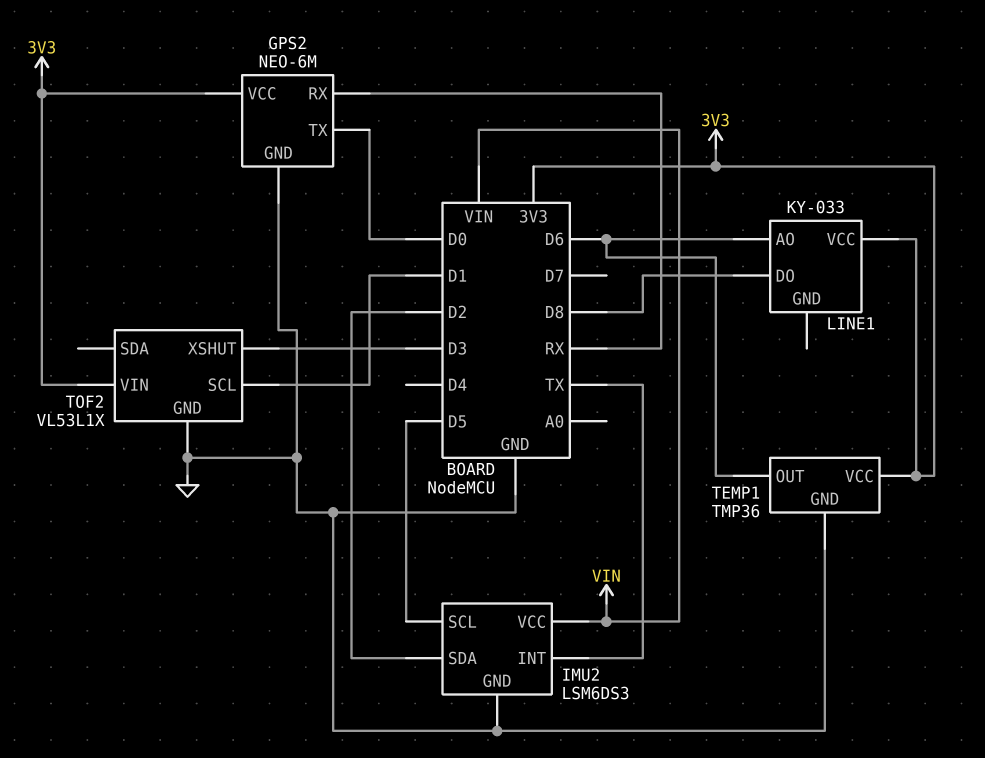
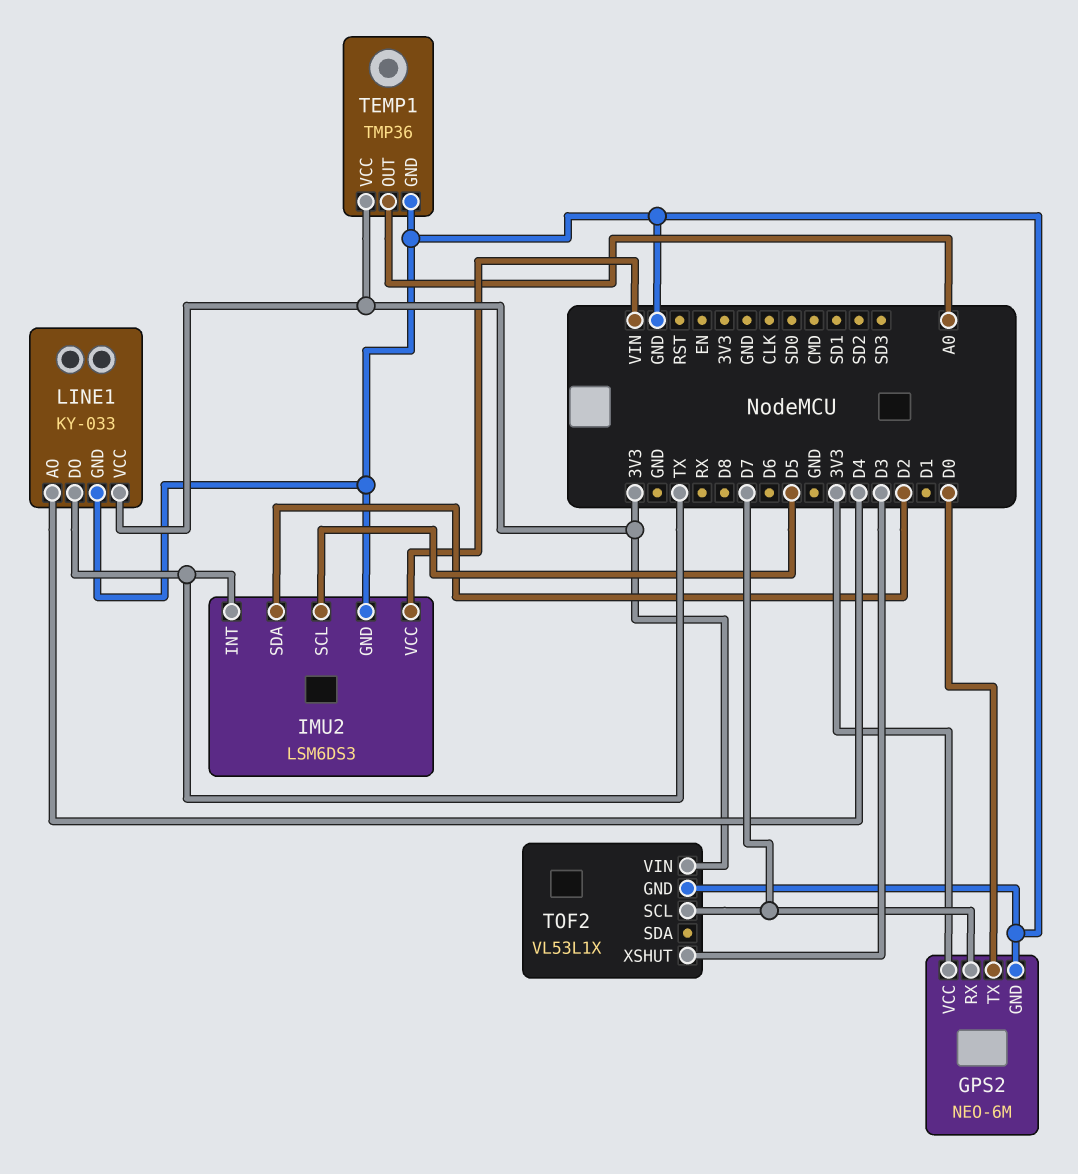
GPS2 pin RX: RX -> D7
LINE1 pin AO: D6 -> D4
LINE1 pin DO: D8 -> TX
LINE1 pin GND: none -> GND
TEMP1 pin OUT: D6 -> A0
TOF2 pin SCL: D1 -> D7

